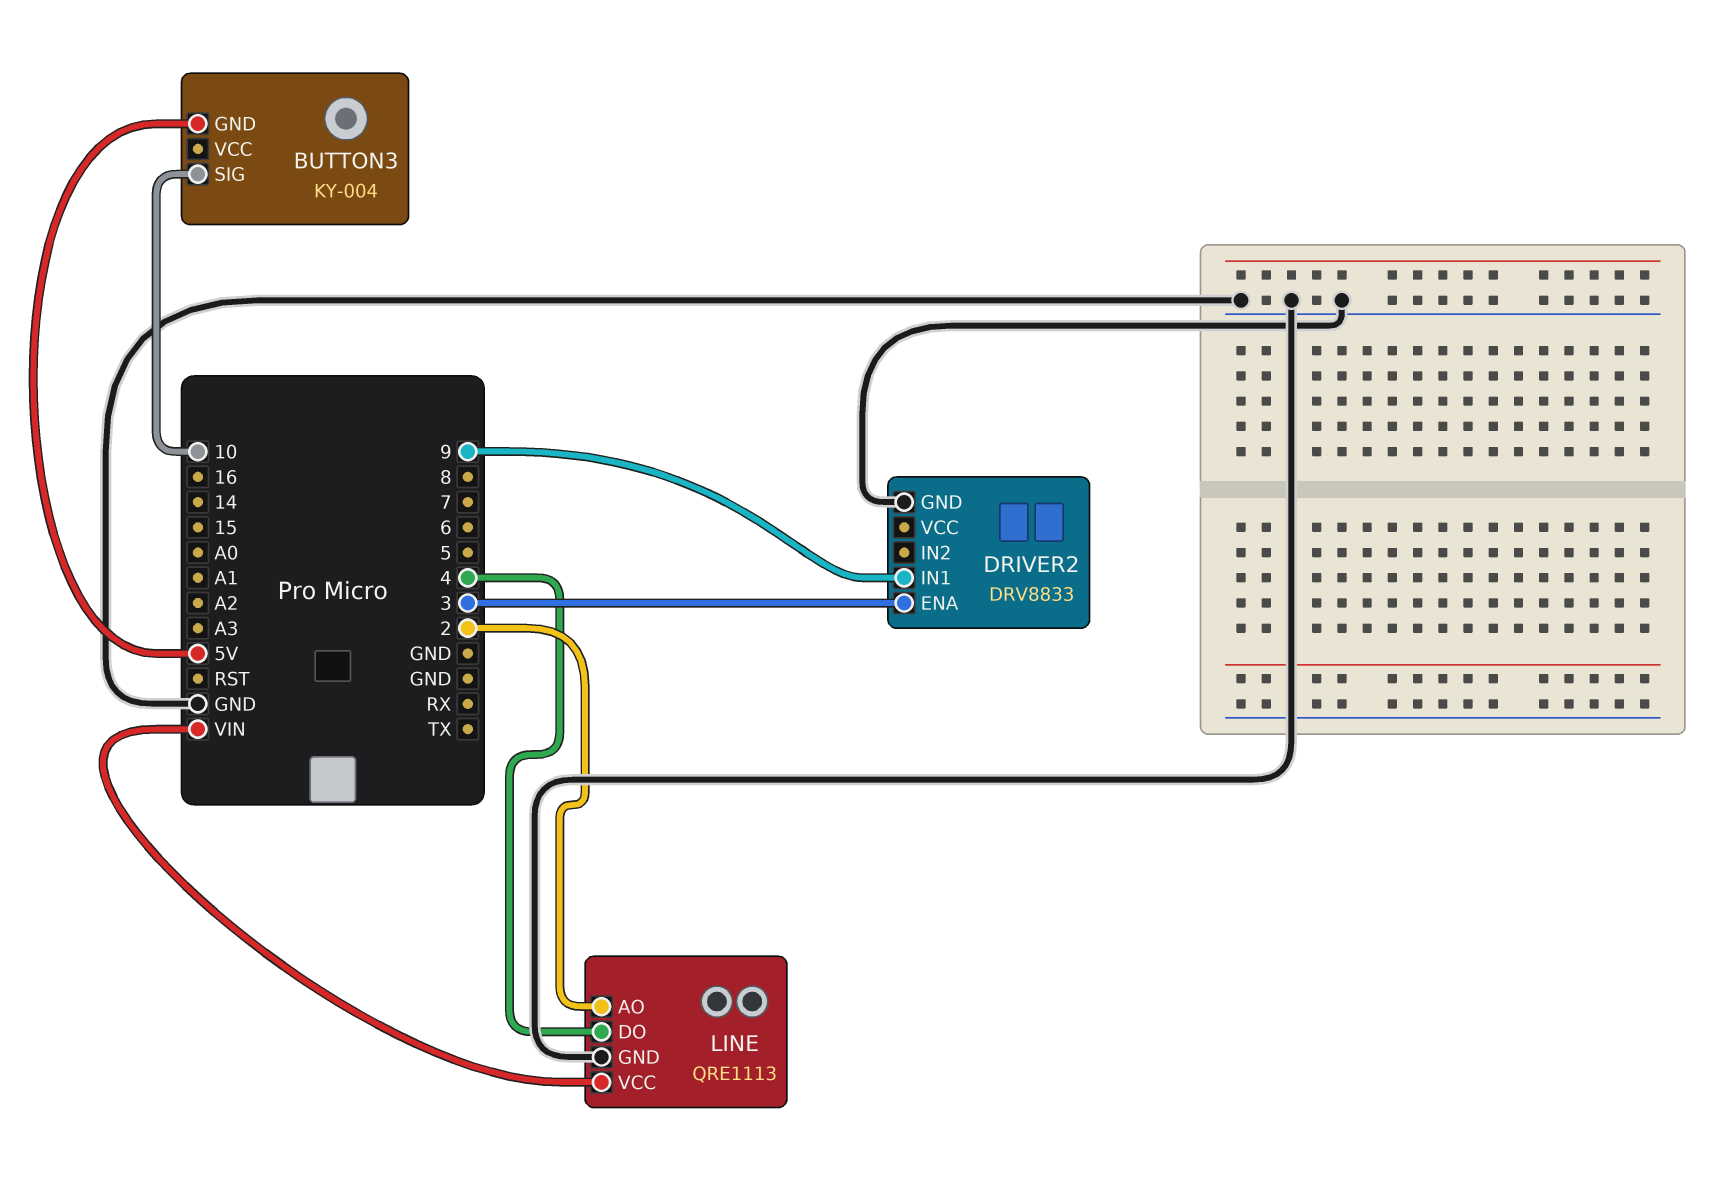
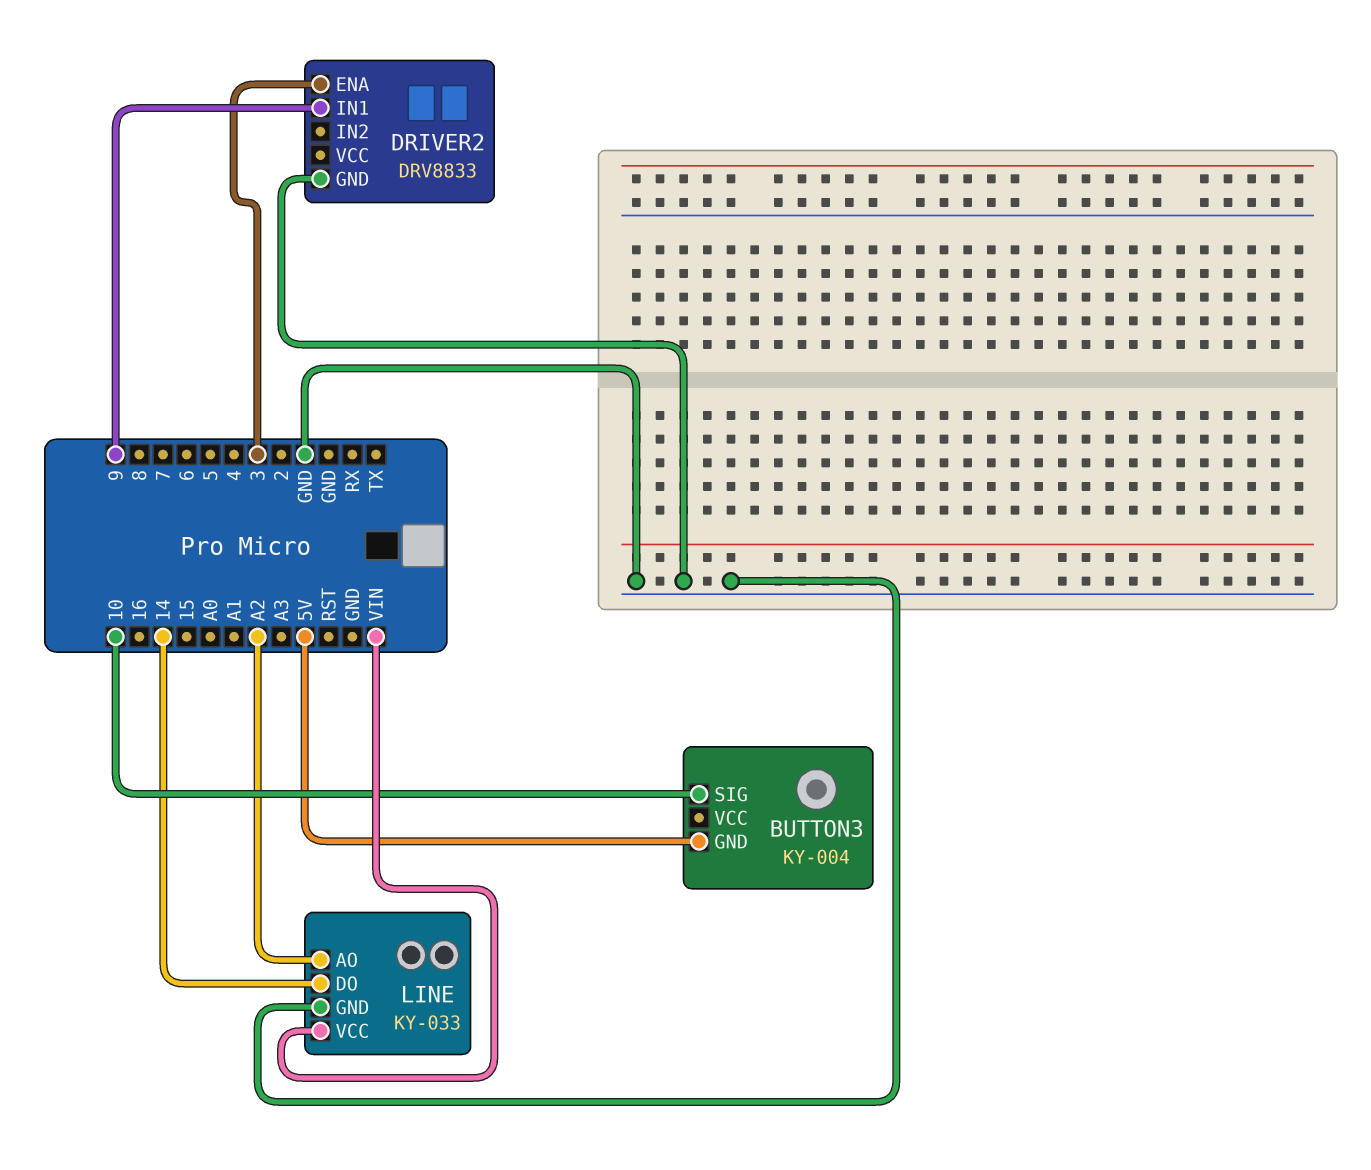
LINE: QRE1113 -> KY-033
LINE pin AO: 2 -> A2
LINE pin DO: 4 -> 14

